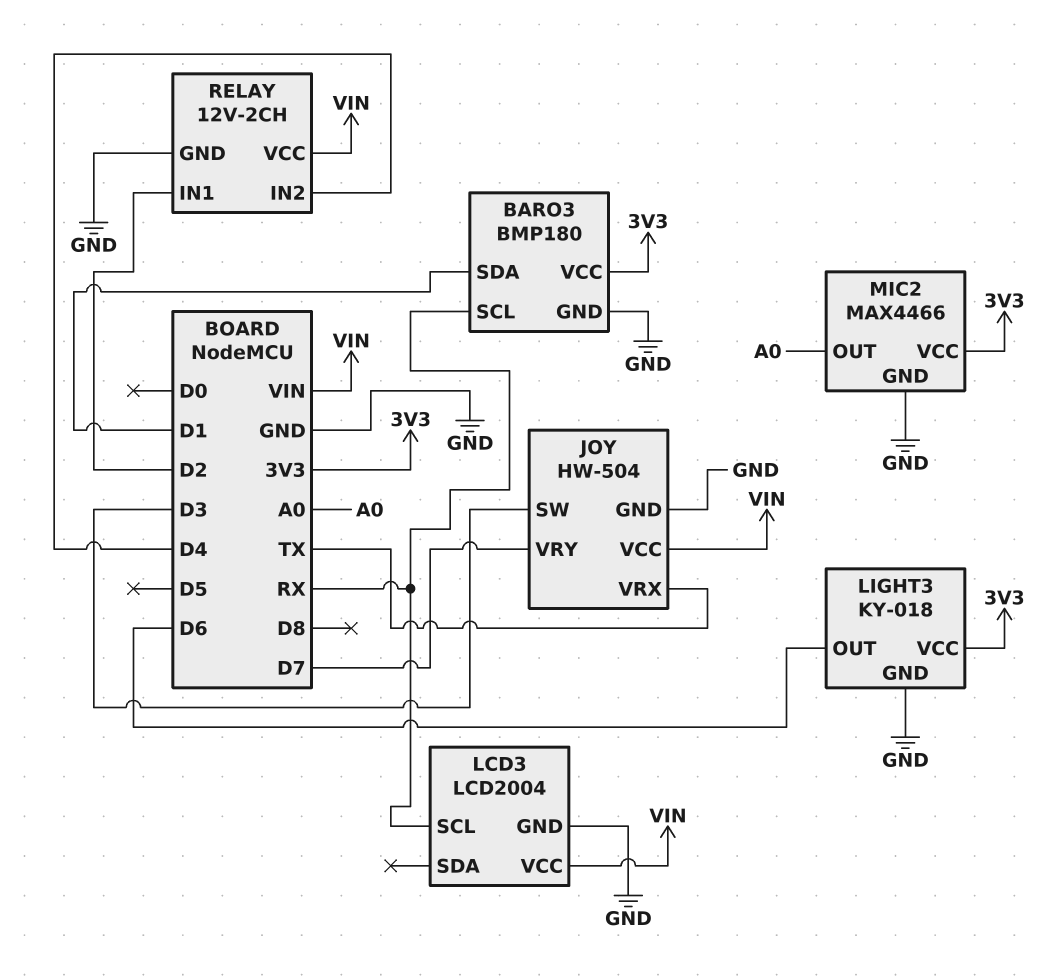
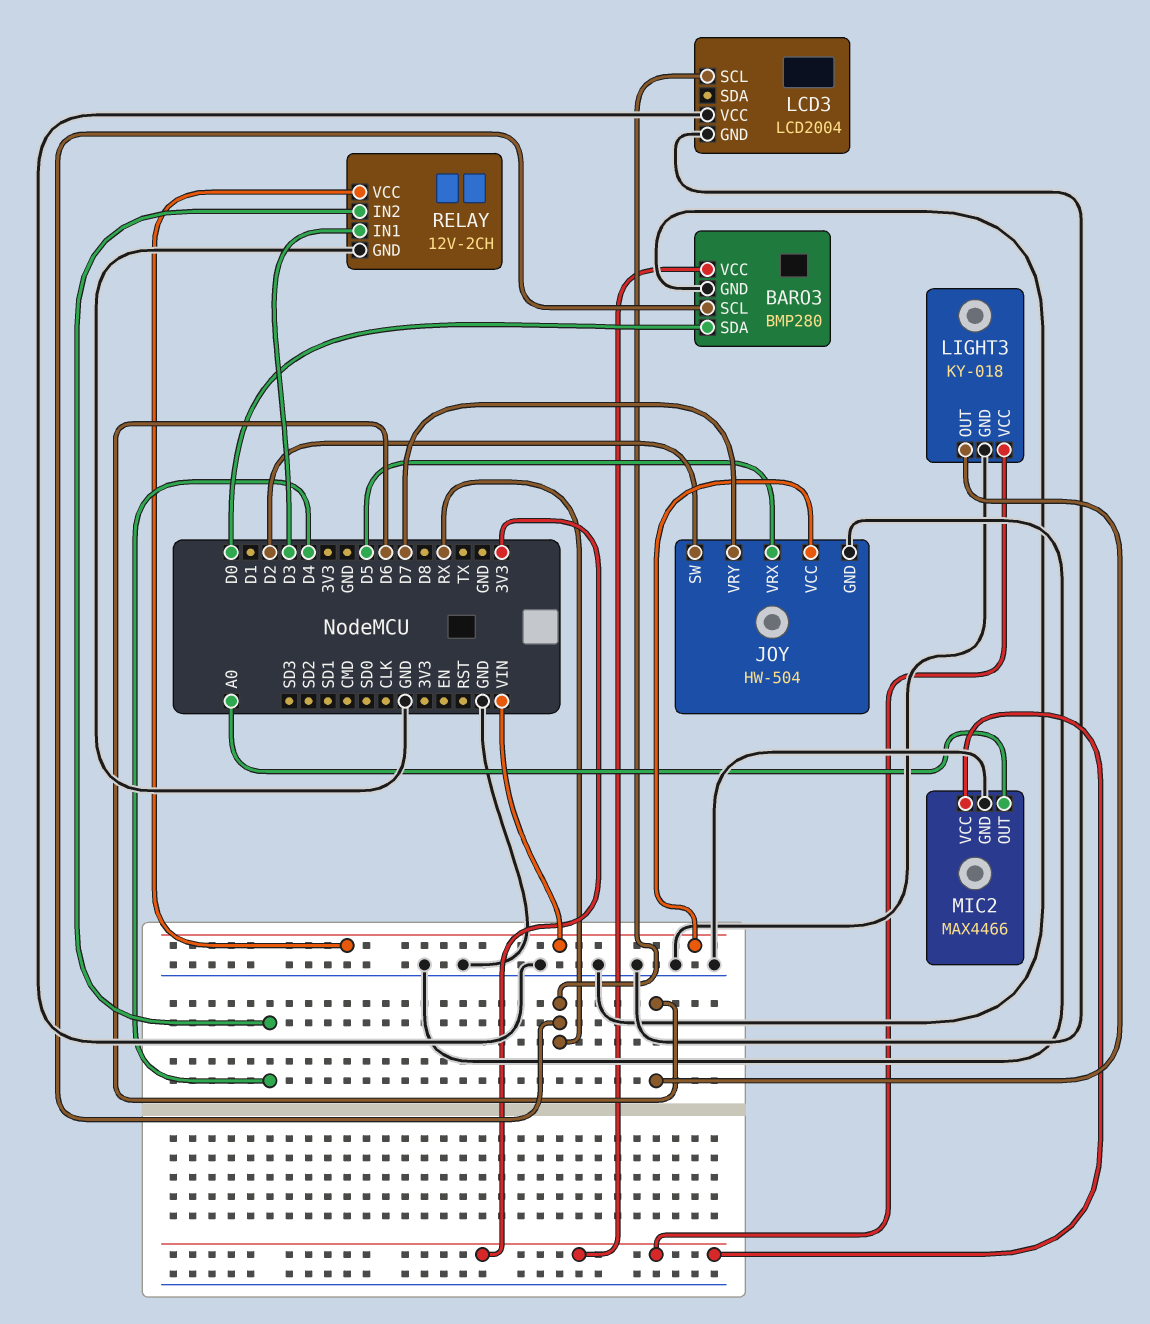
BARO3: BMP180 -> BMP280
BARO3 pin SDA: D1 -> D0
JOY pin SW: D3 -> D2
JOY pin VRX: TX -> D5
LCD3 pin VCC: VIN -> GND
RELAY pin IN1: D2 -> D3

